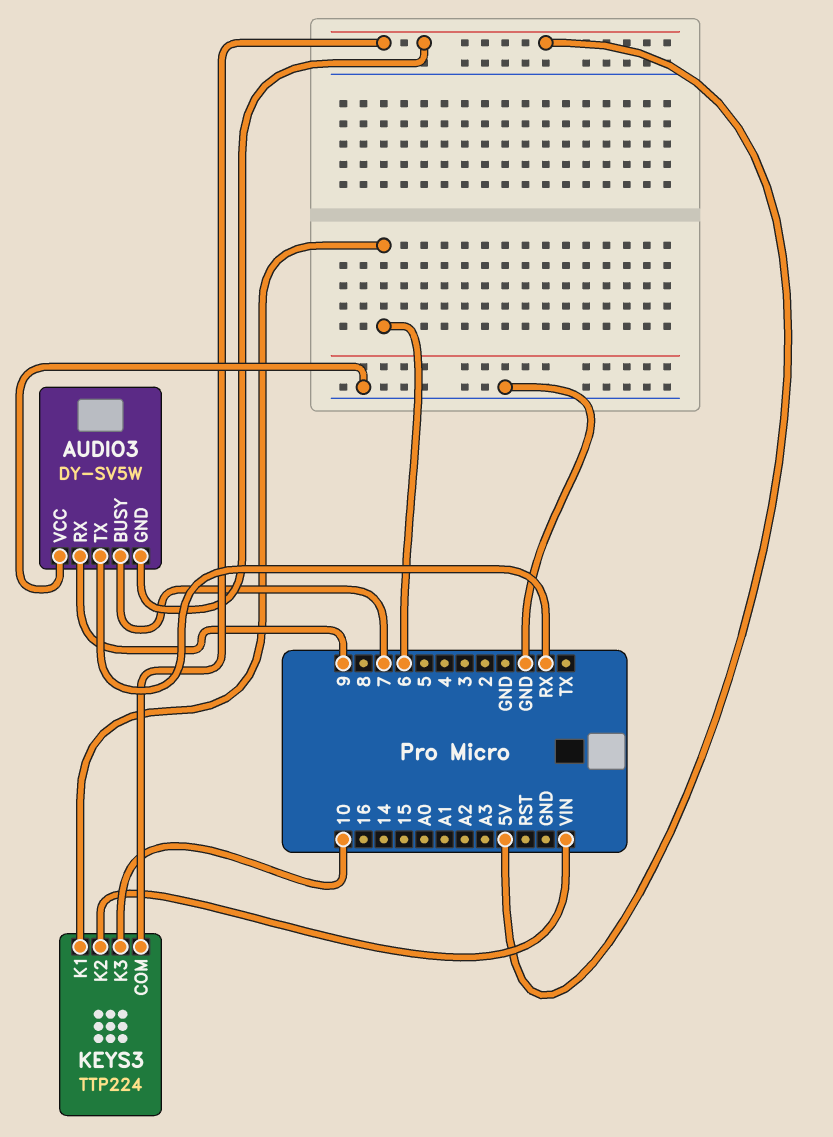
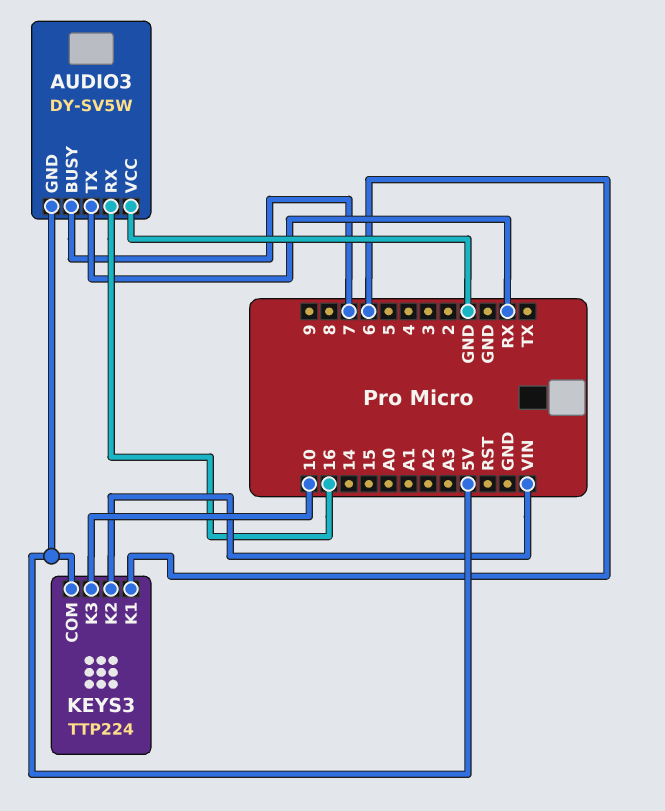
AUDIO3 pin RX: 9 -> 16

